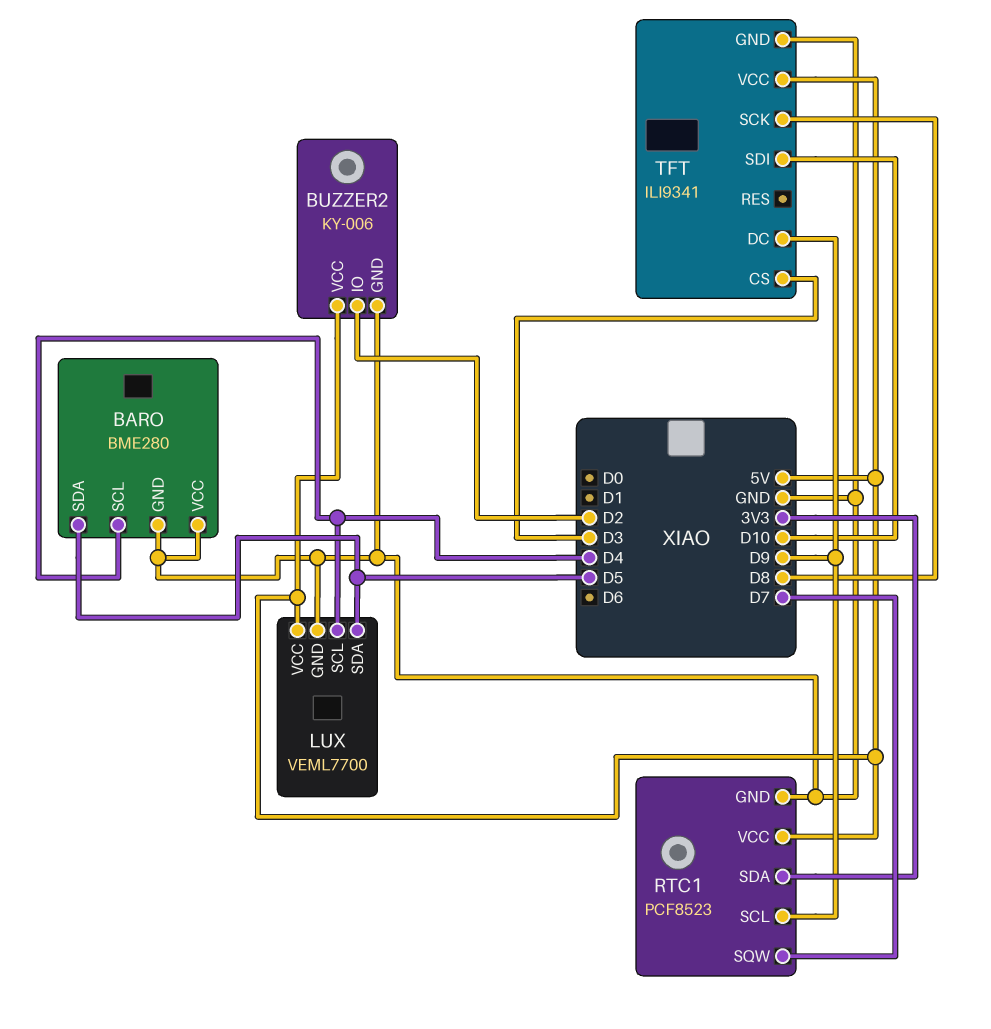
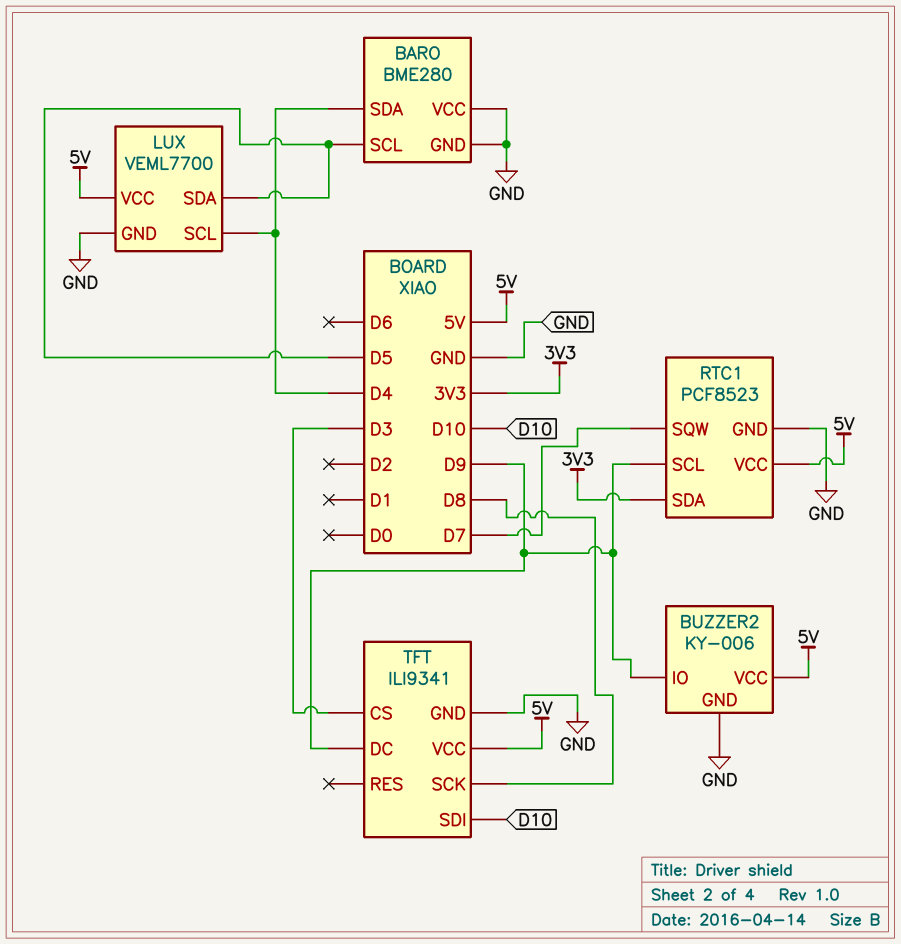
BARO pin SCL: D4 -> D5
BARO pin SDA: D5 -> D4
BUZZER2 pin IO: D2 -> D9

